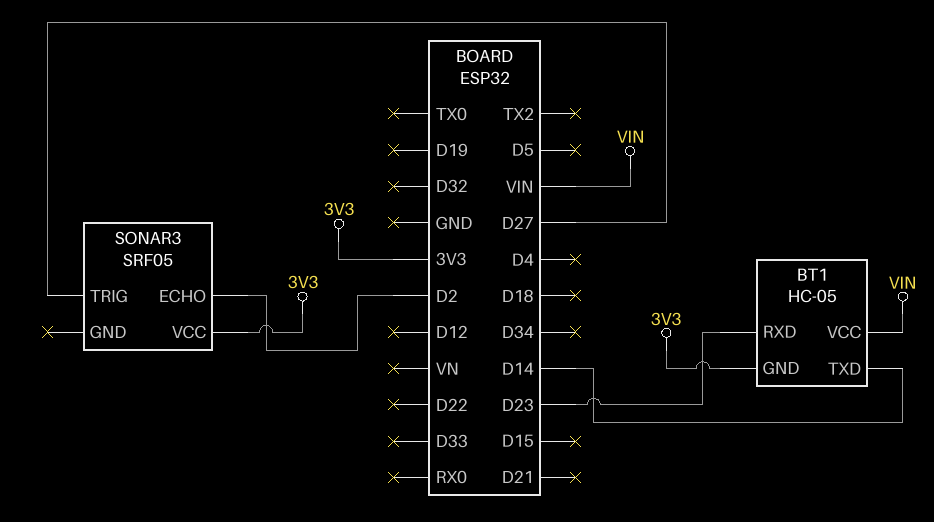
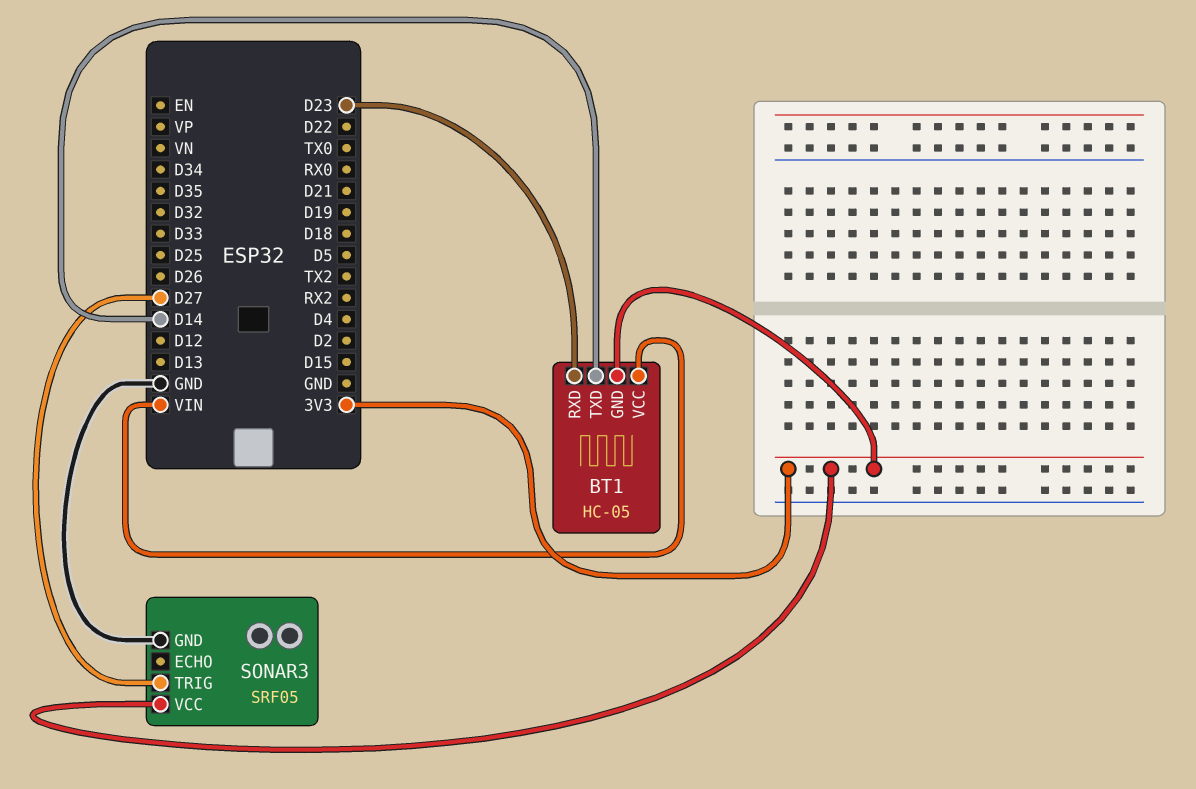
SONAR3 pin ECHO: D2 -> none
SONAR3 pin GND: none -> GND

